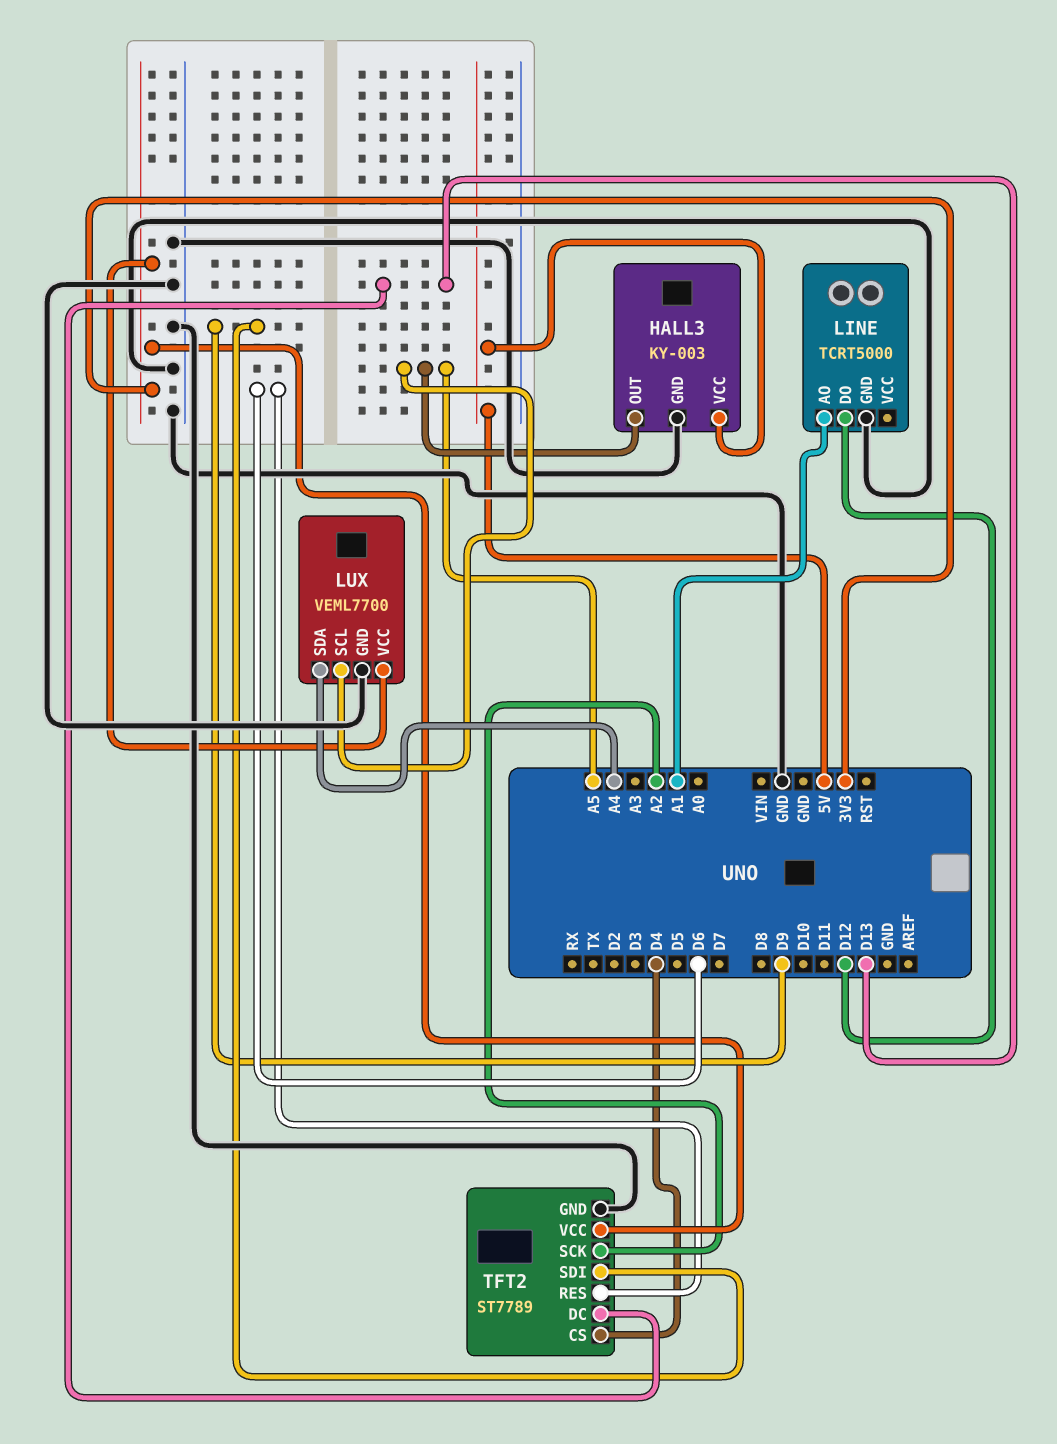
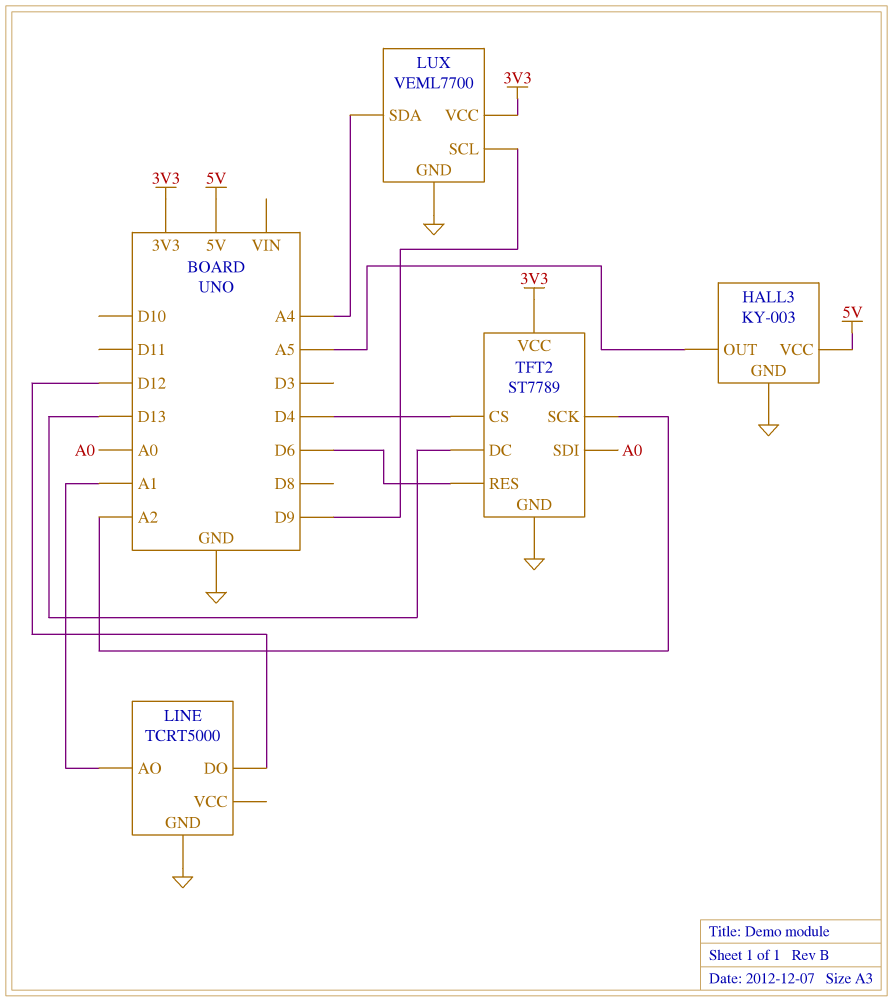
LUX pin SCL: A5 -> D9
TFT2 pin SDI: D9 -> A0

